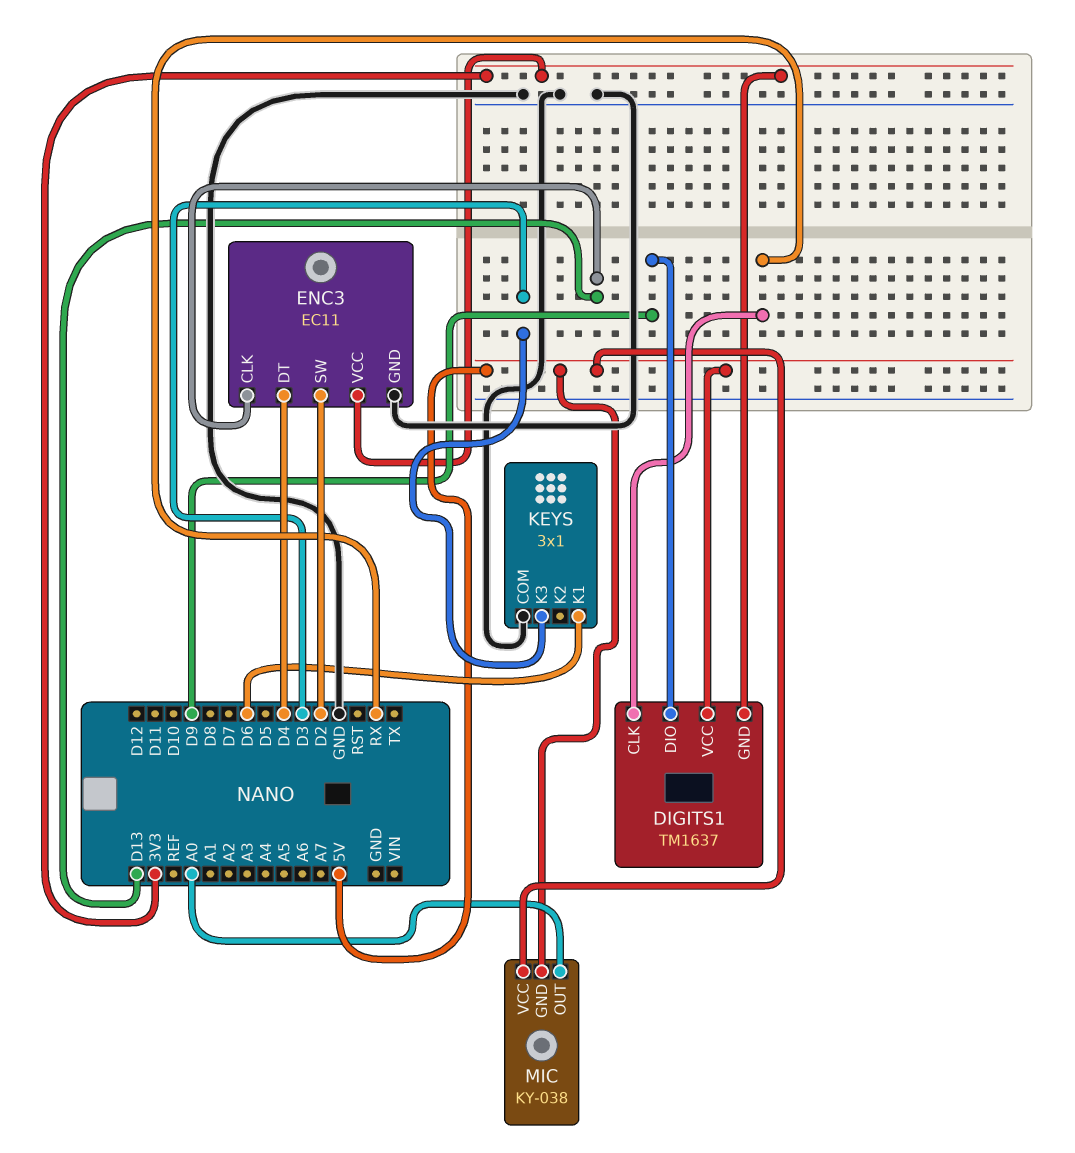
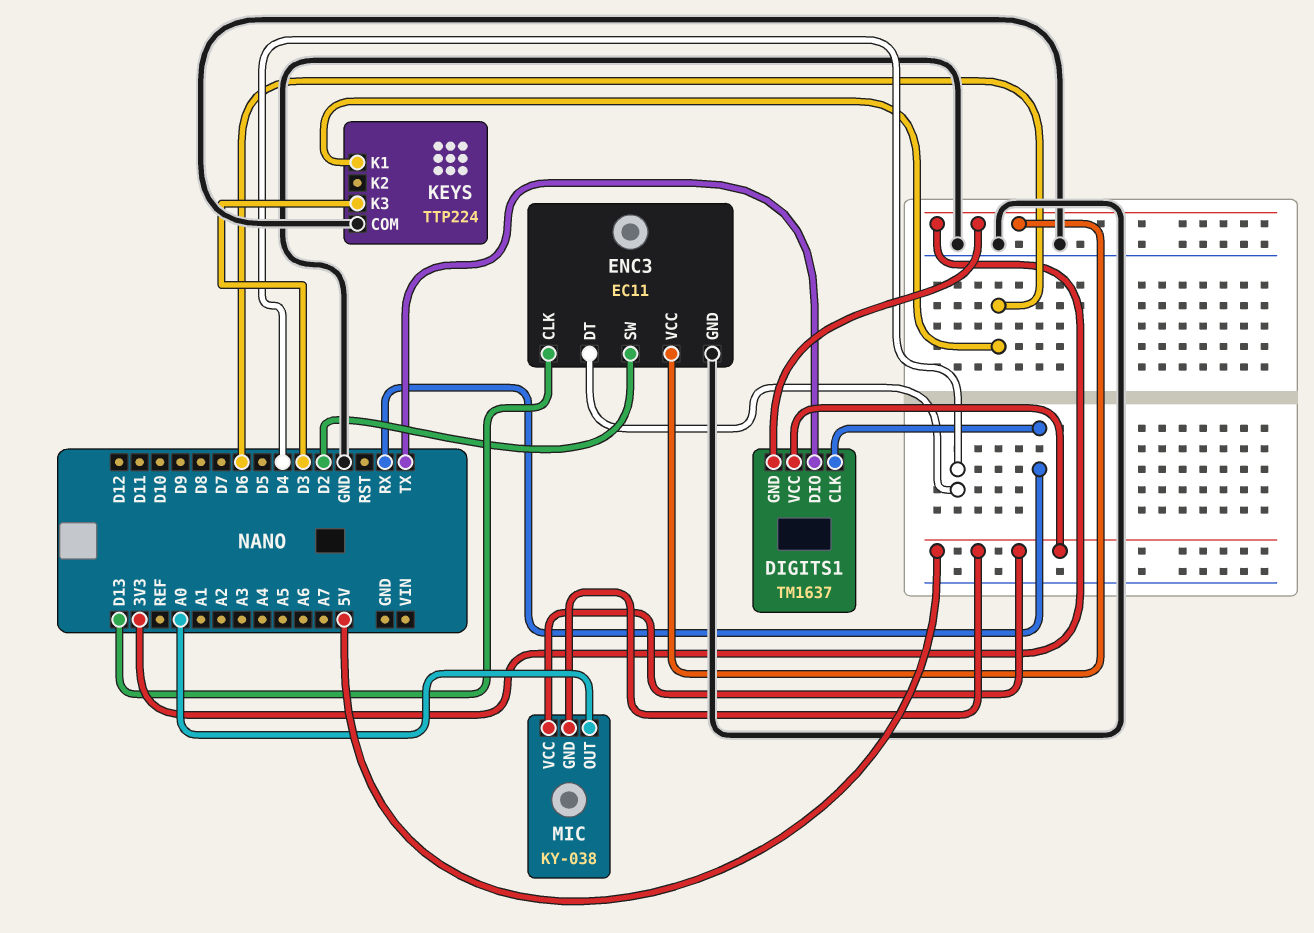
DIGITS1 pin DIO: D9 -> TX
KEYS: 3x1 -> TTP224

